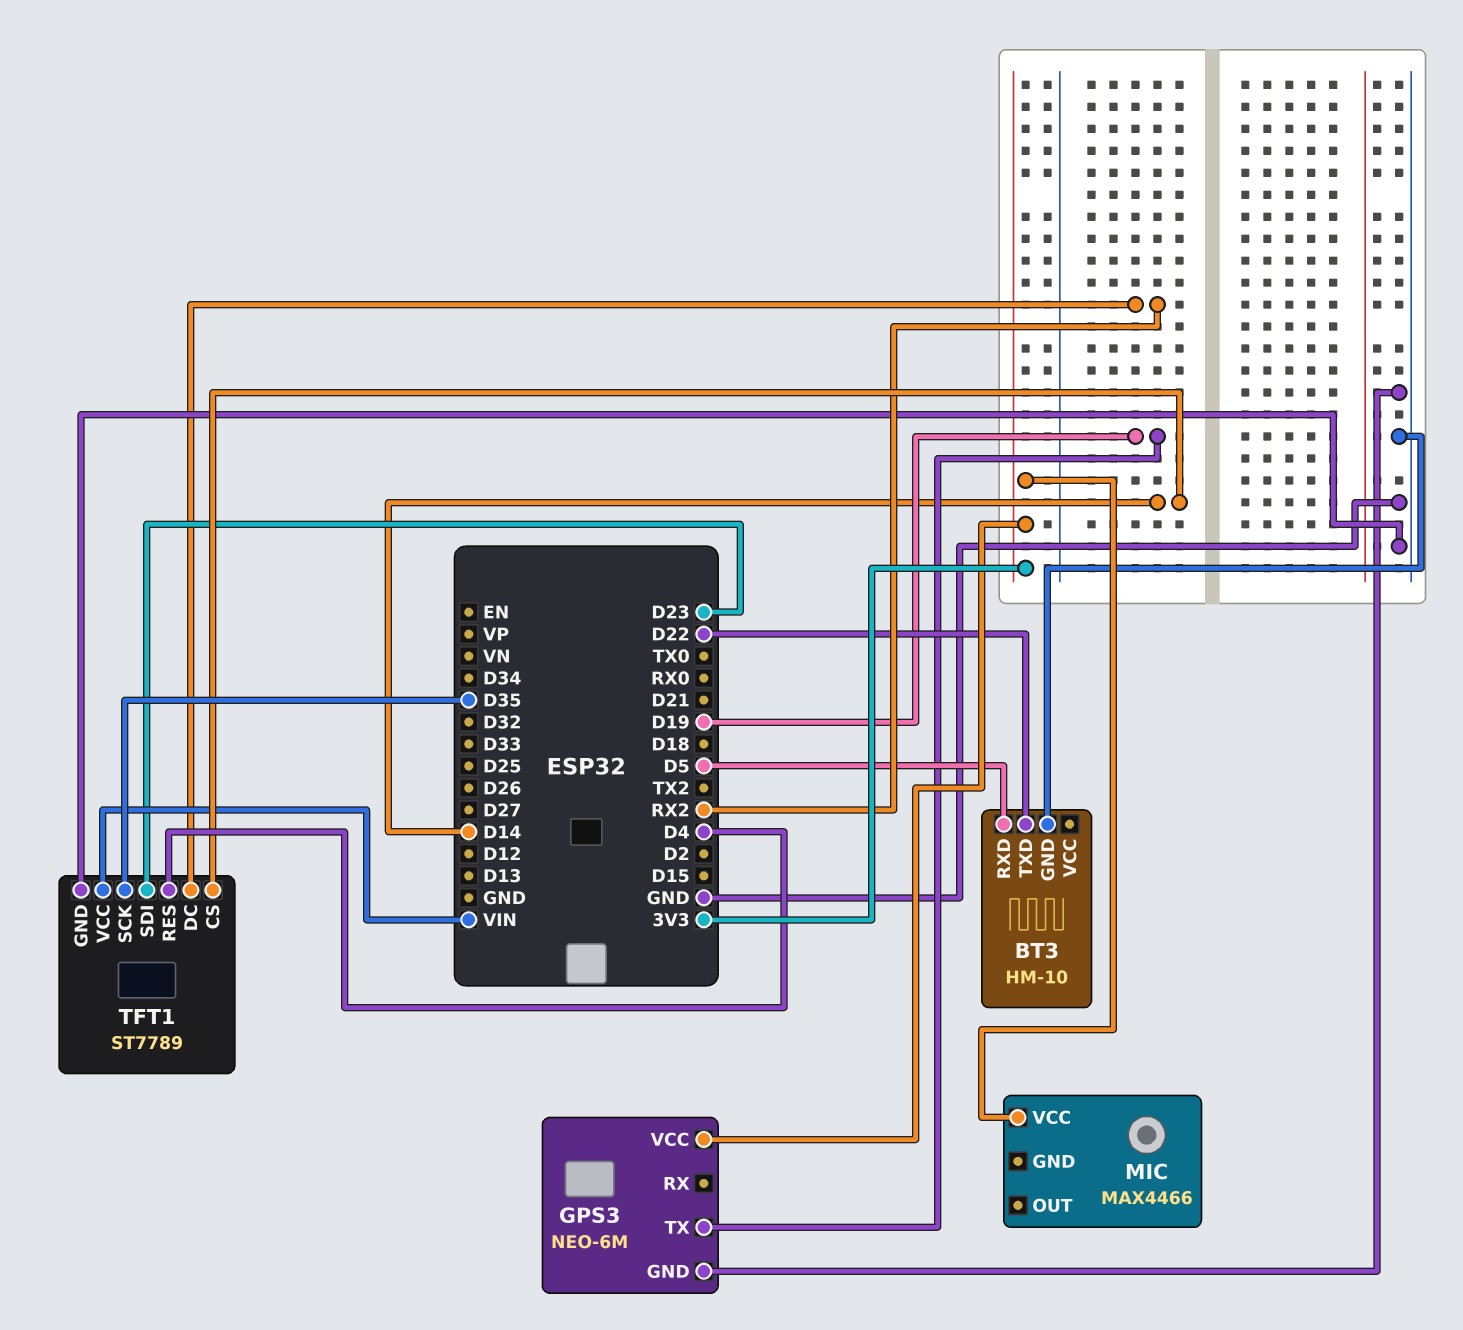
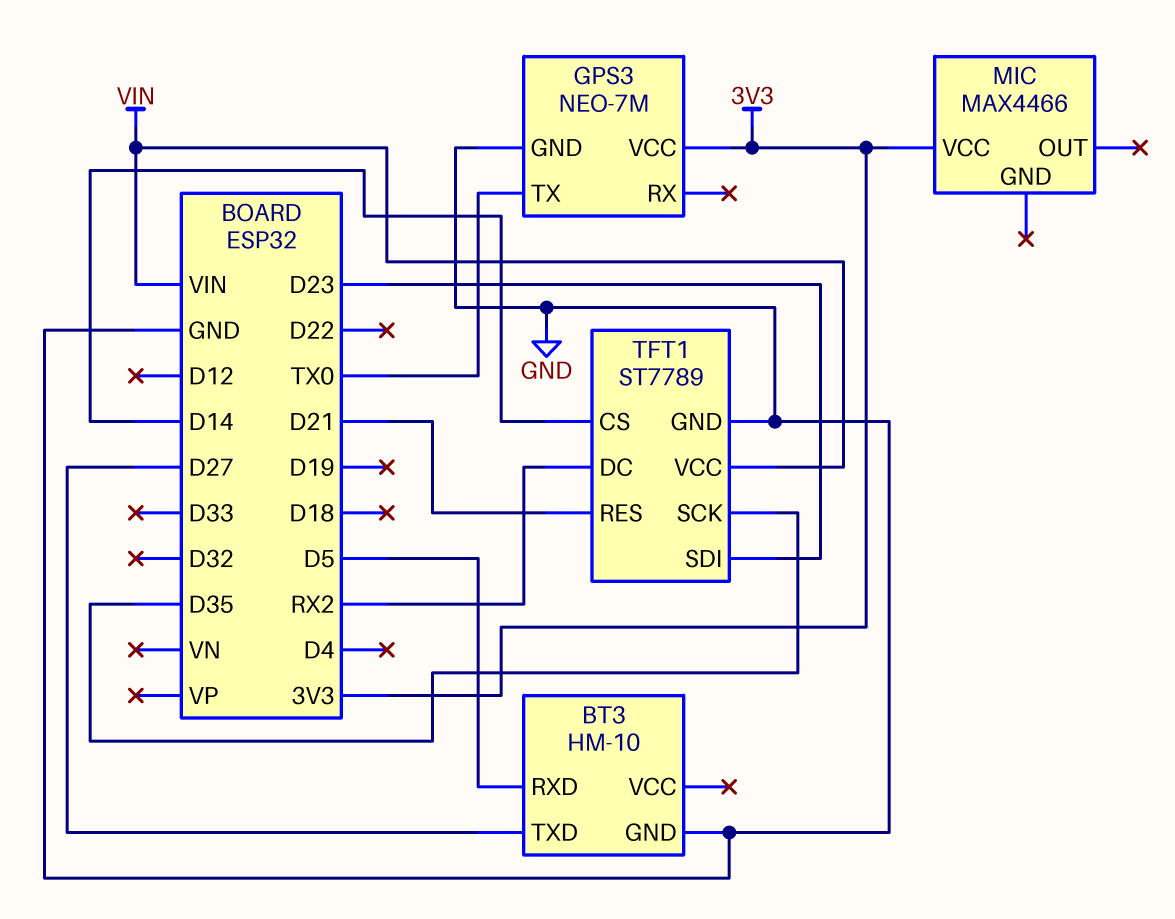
BT3 pin TXD: D22 -> D27
GPS3: NEO-6M -> NEO-7M
GPS3 pin TX: D19 -> TX0
TFT1 pin RES: D4 -> D21

